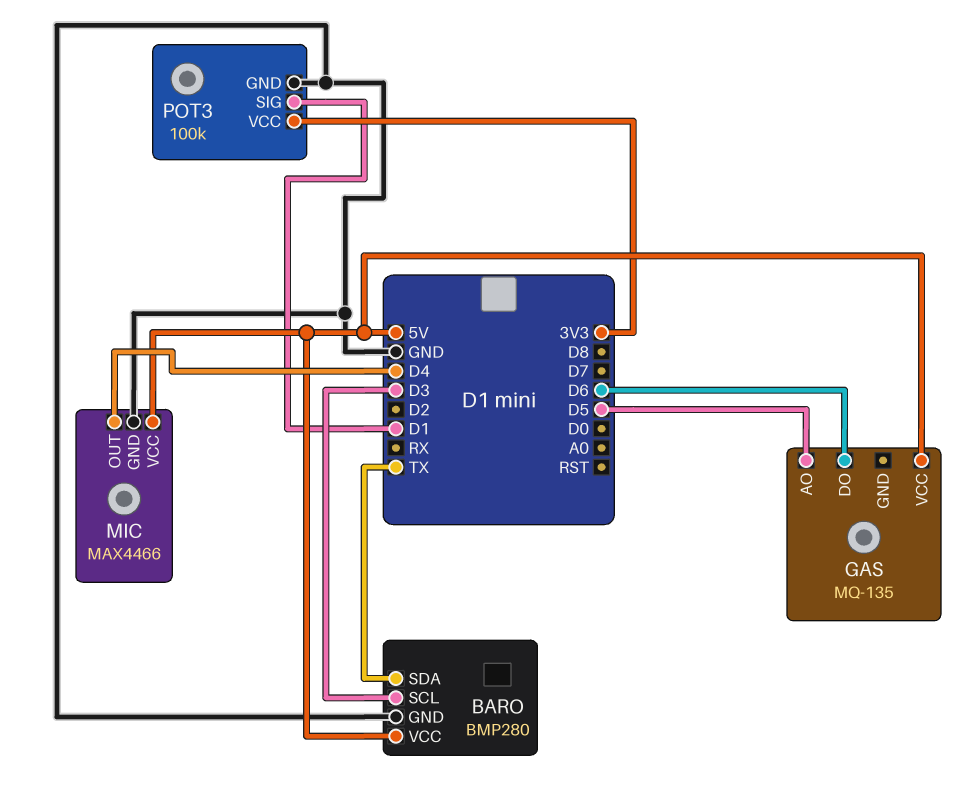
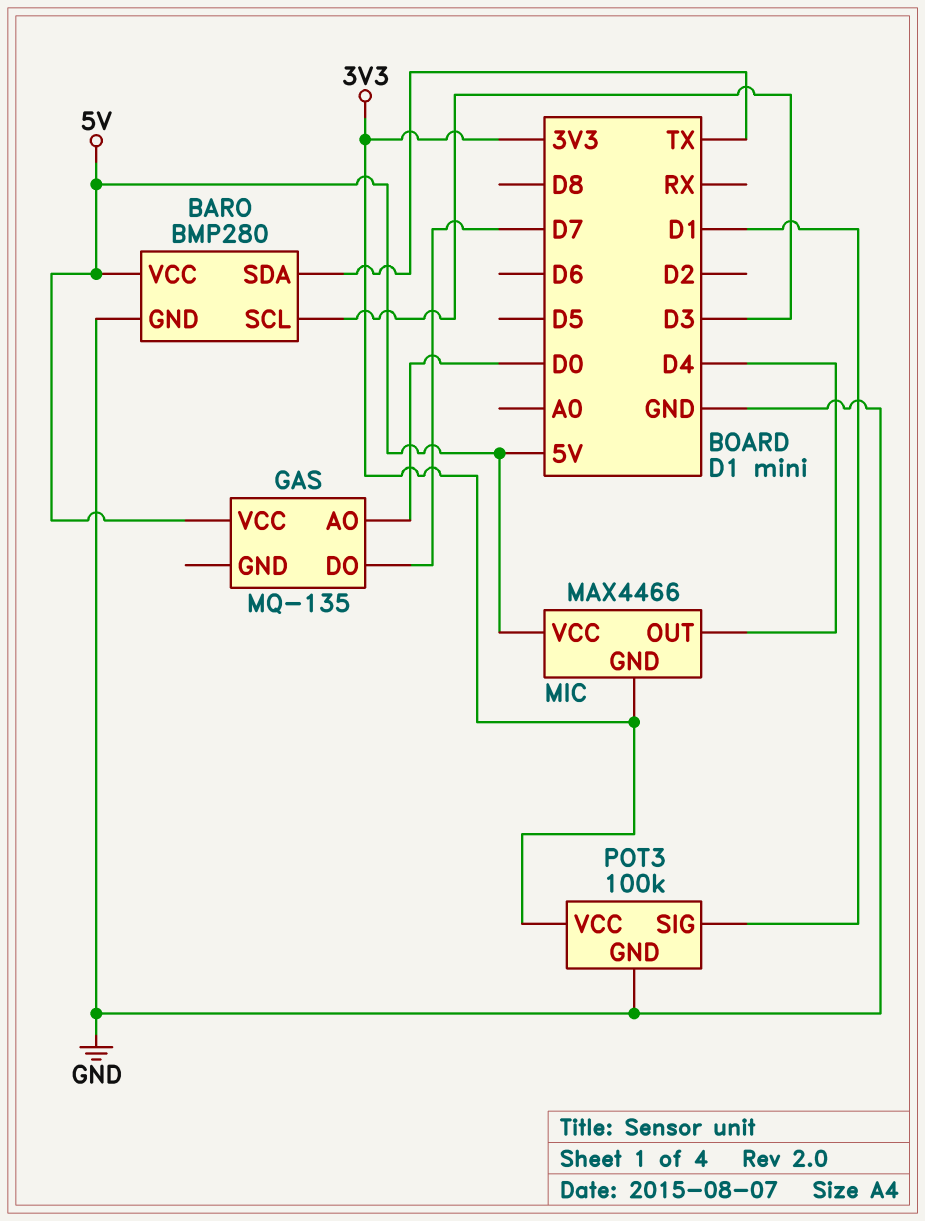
GAS pin AO: D5 -> D0
GAS pin DO: D6 -> D7
MIC pin GND: GND -> 3V3

